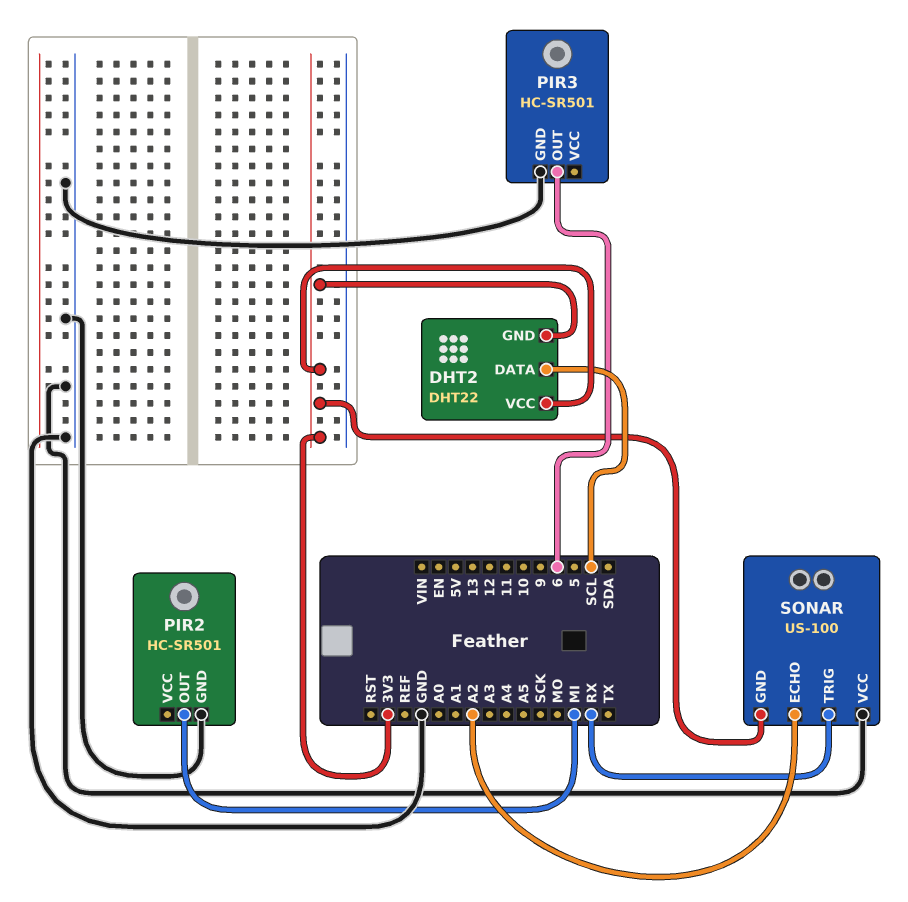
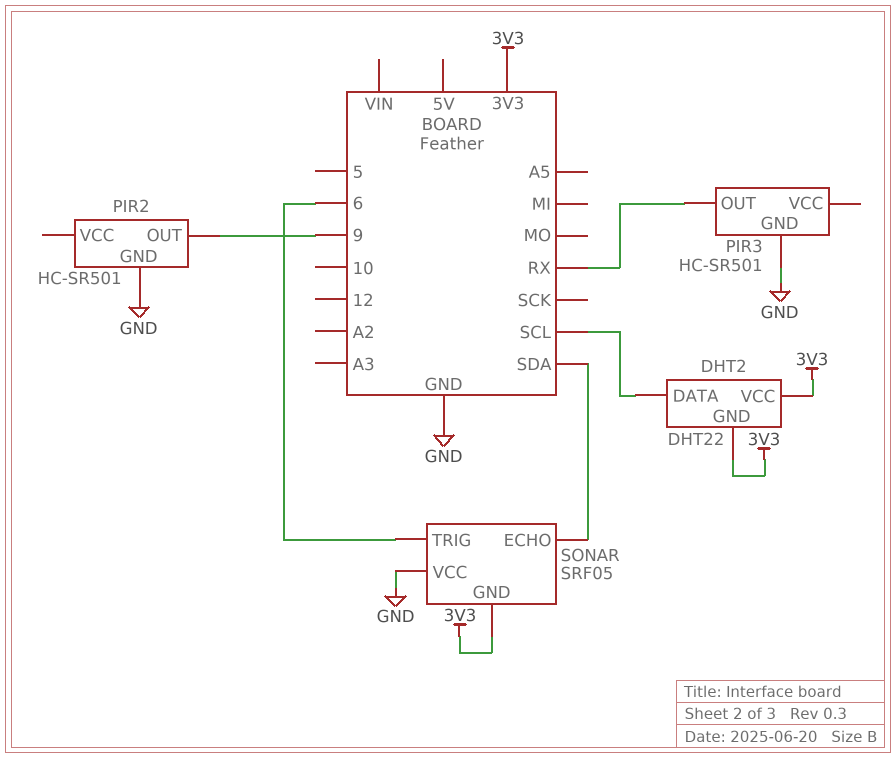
PIR2 pin OUT: MI -> 9
PIR3 pin OUT: 6 -> RX
SONAR: US-100 -> SRF05
SONAR pin ECHO: A2 -> SDA
SONAR pin TRIG: RX -> 6

